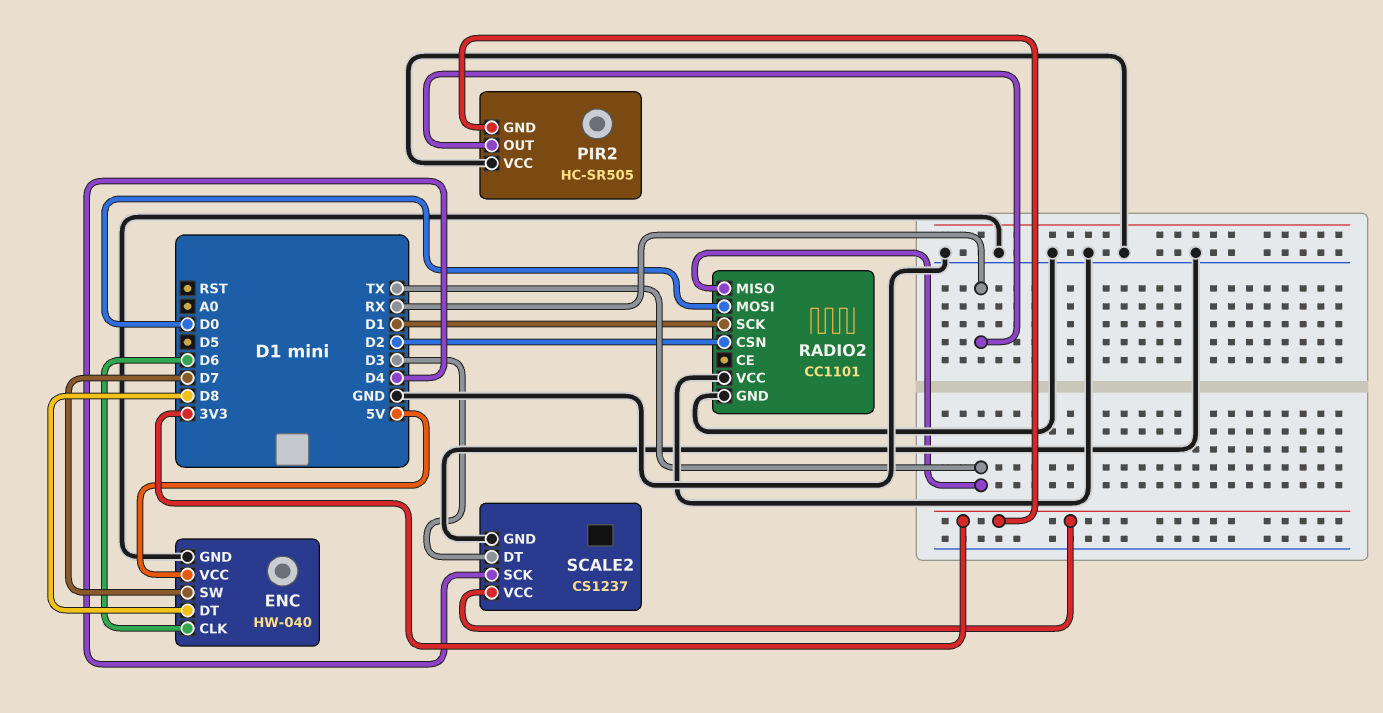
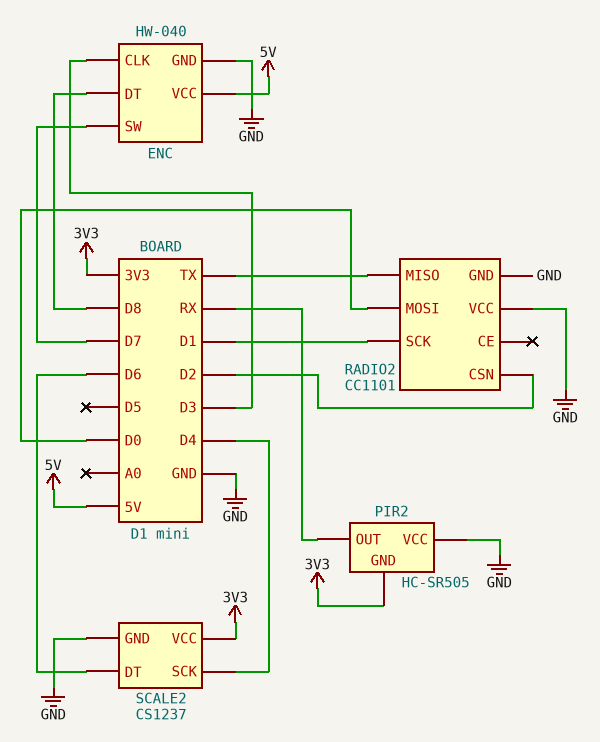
ENC pin CLK: D6 -> D3
SCALE2 pin DT: D3 -> D6

